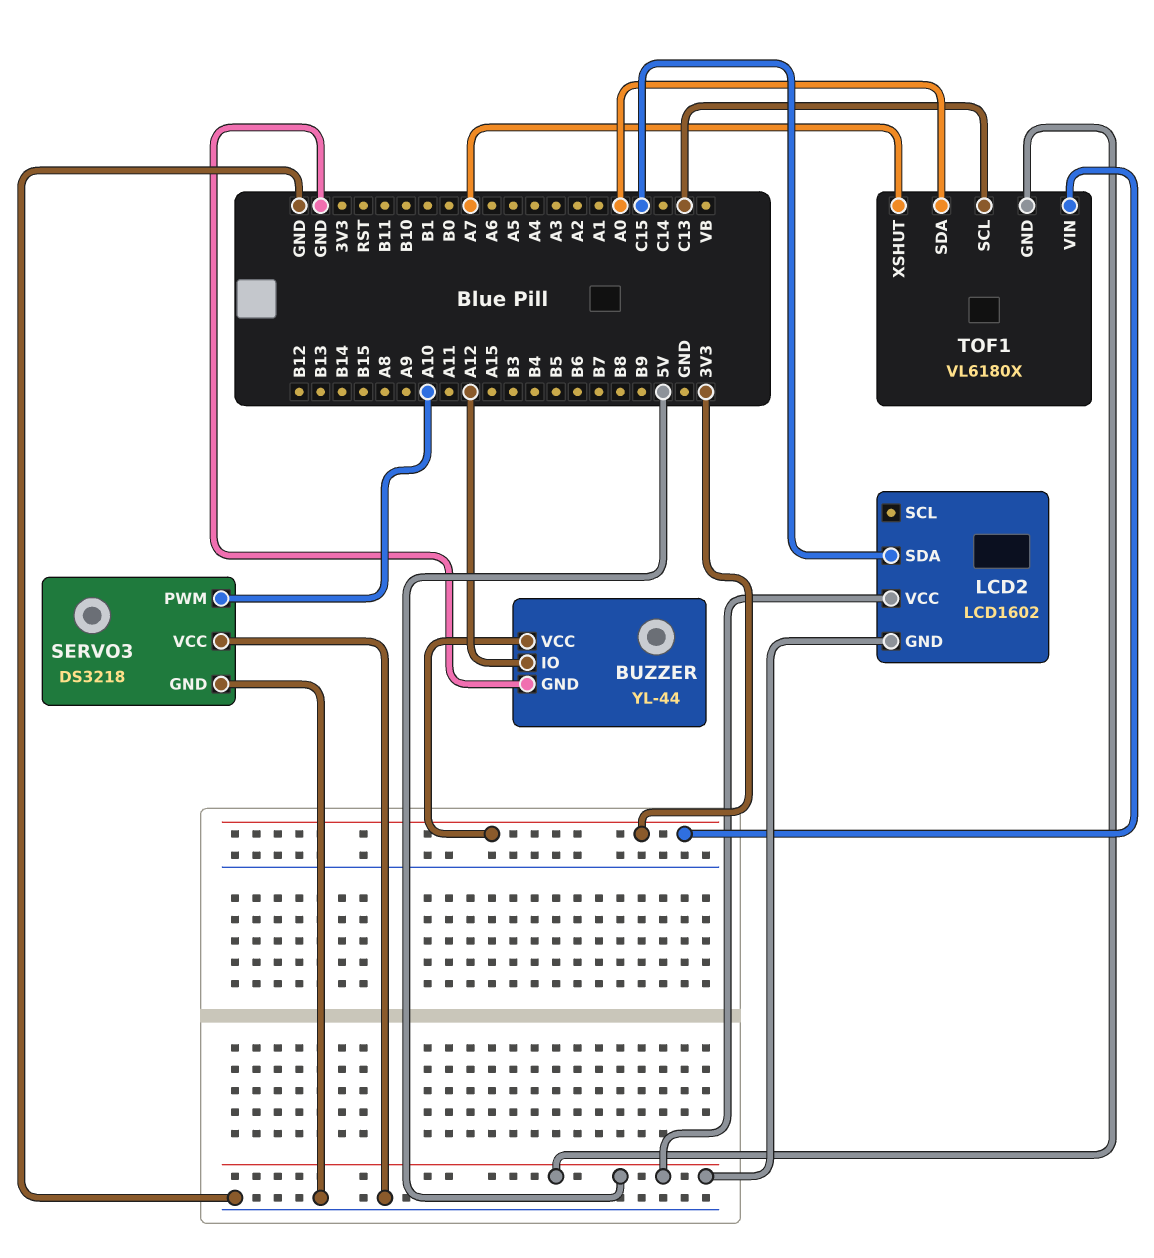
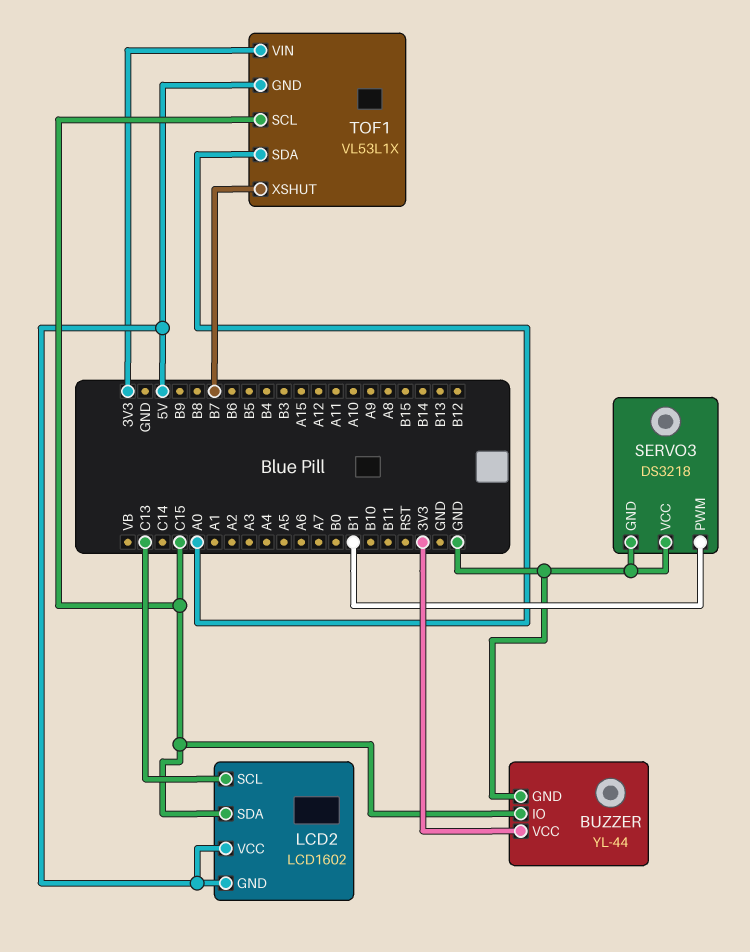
BUZZER pin IO: A12 -> C15
LCD2 pin SCL: none -> C13
SERVO3 pin PWM: A10 -> B1
TOF1: VL6180X -> VL53L1X
TOF1 pin SCL: C13 -> C15
TOF1 pin XSHUT: A7 -> B7

